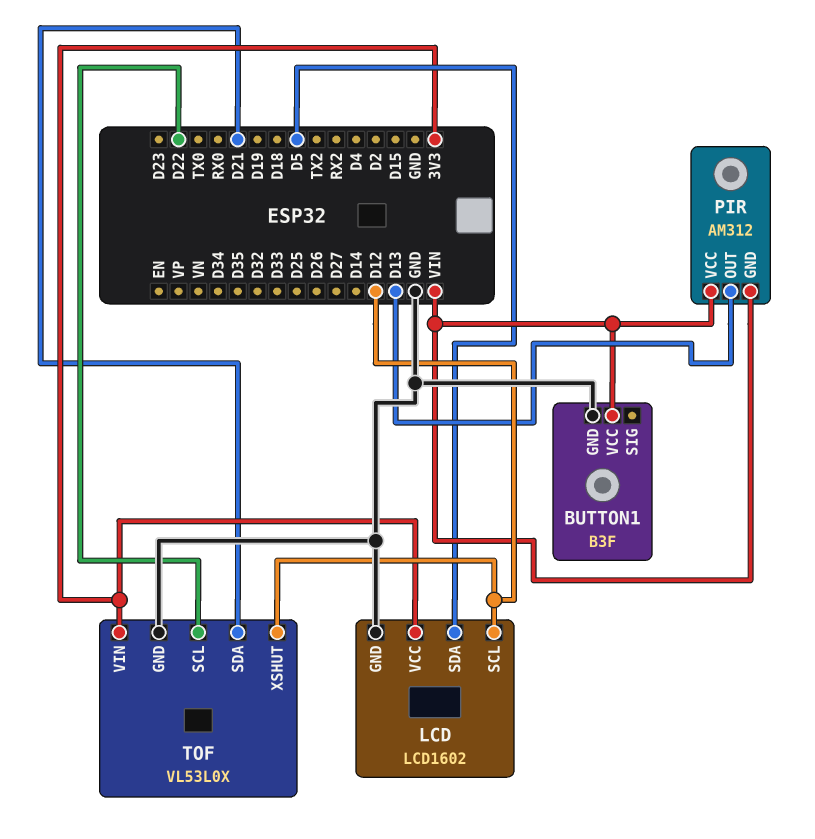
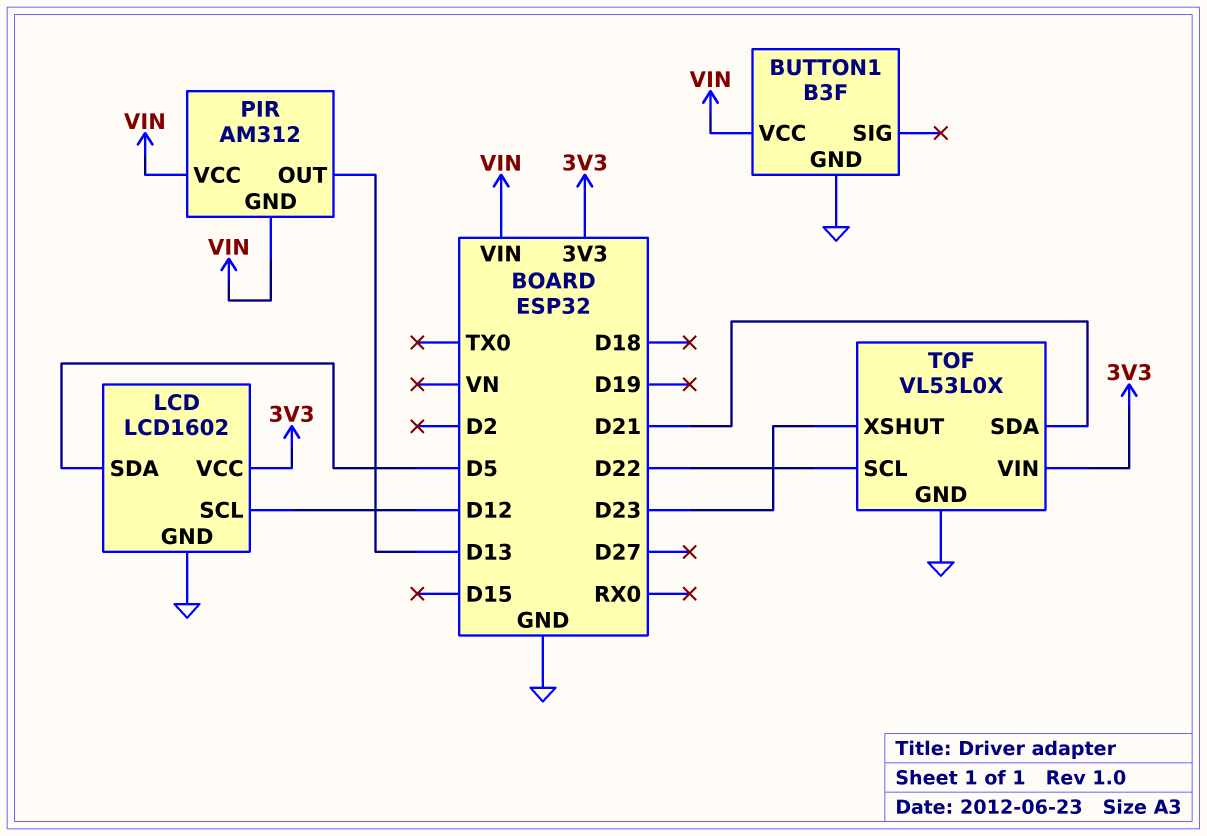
TOF pin XSHUT: D12 -> D23

